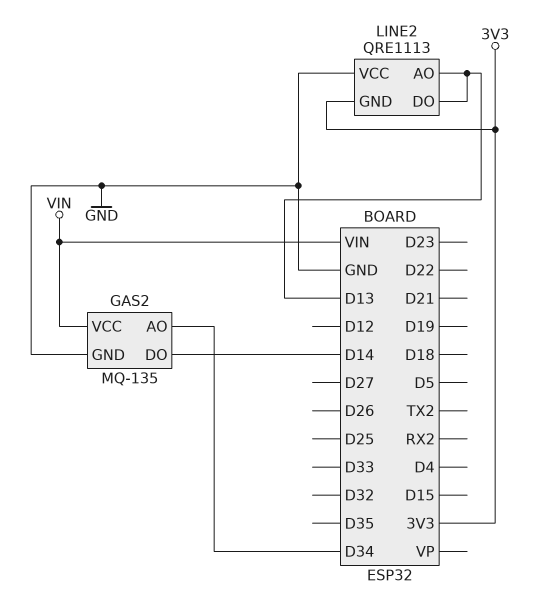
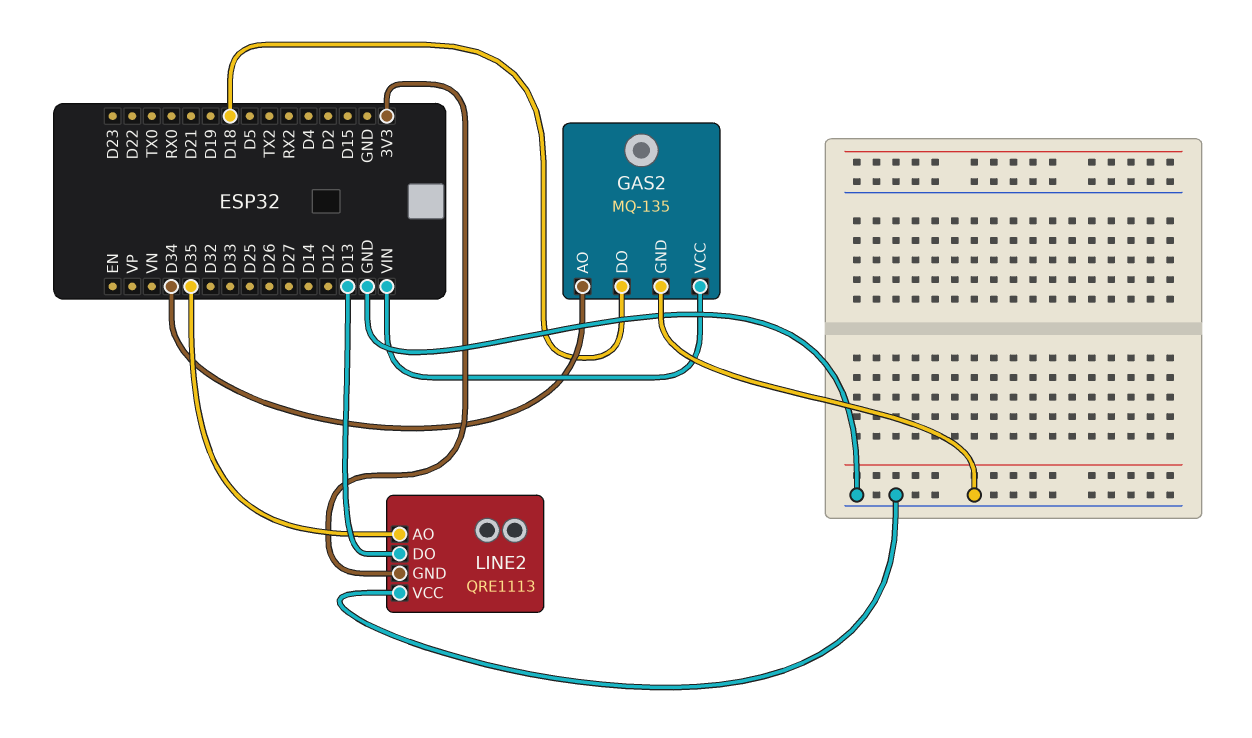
GAS2 pin DO: D14 -> D18
LINE2 pin AO: D13 -> D35

